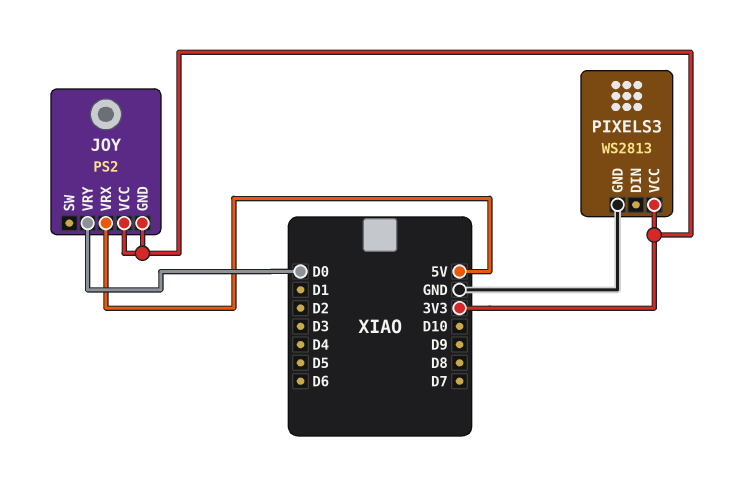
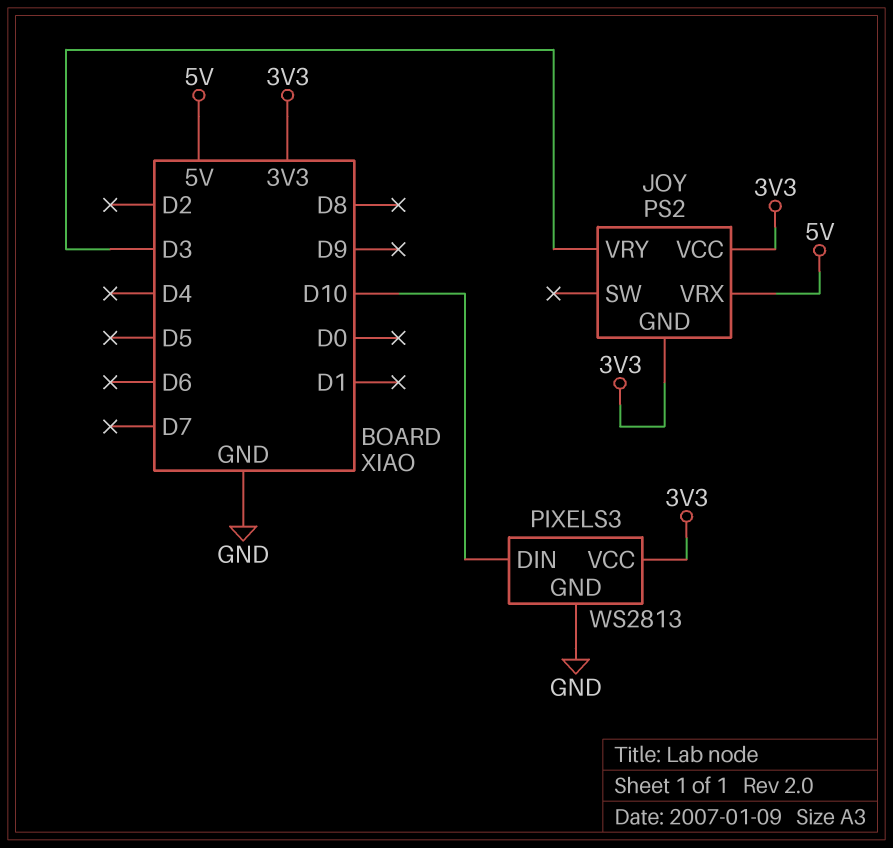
JOY pin VRY: D0 -> D3
PIXELS3 pin DIN: none -> D10

